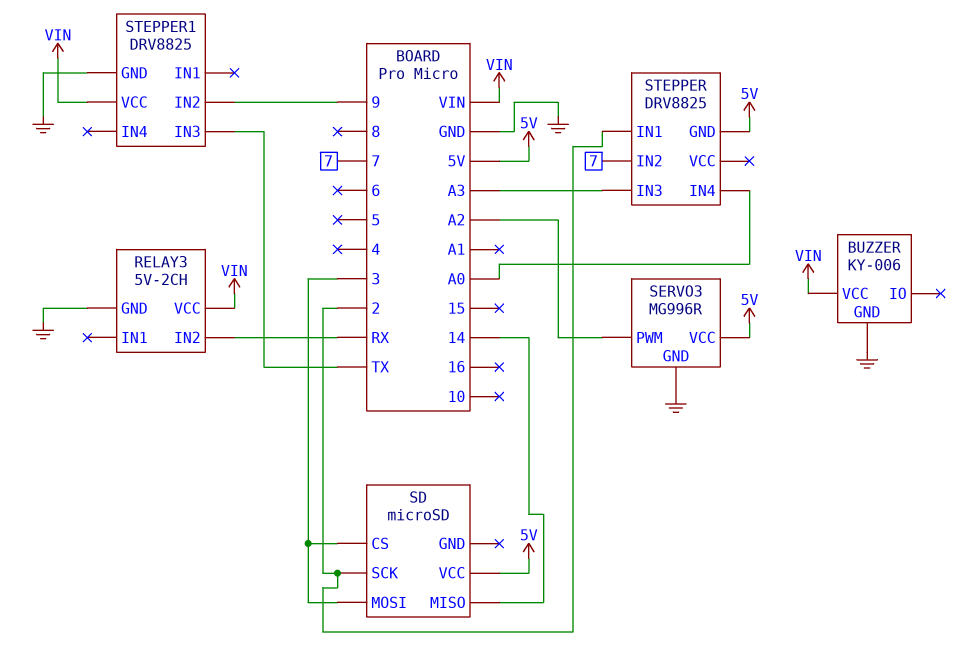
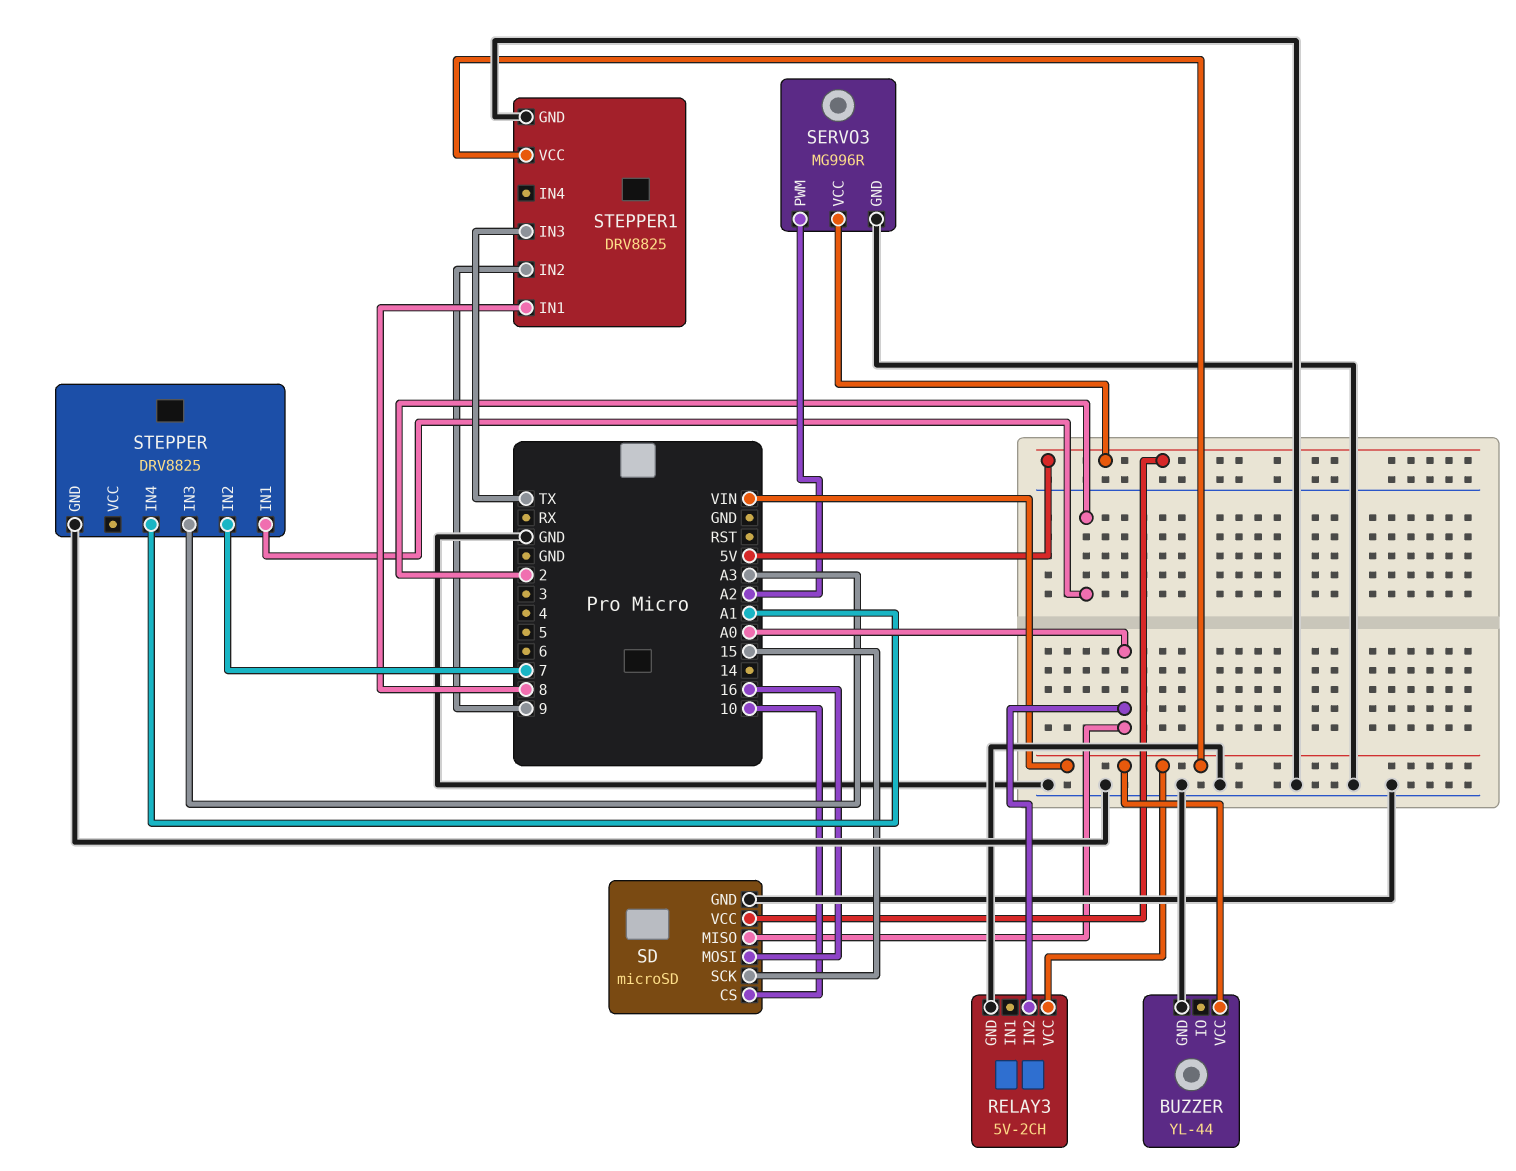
BUZZER: KY-006 -> YL-44
RELAY3 pin IN2: RX -> A0
SD pin CS: 3 -> 10
SD pin GND: none -> GND
SD pin MISO: 14 -> A0
SD pin MOSI: 3 -> 16
SD pin SCK: 2 -> 15
STEPPER pin GND: 5V -> GND
STEPPER pin IN4: A0 -> A1
STEPPER1 pin IN1: none -> 8

